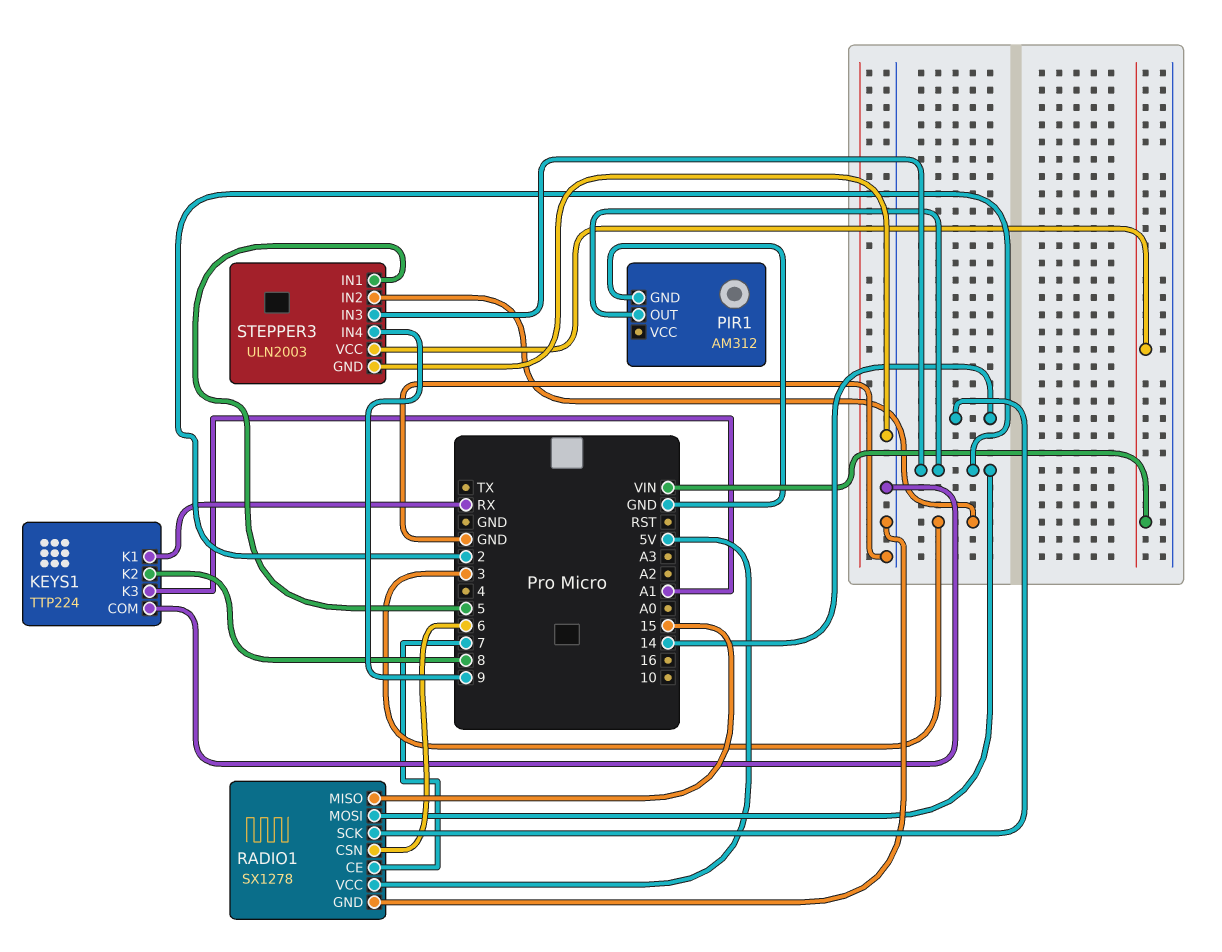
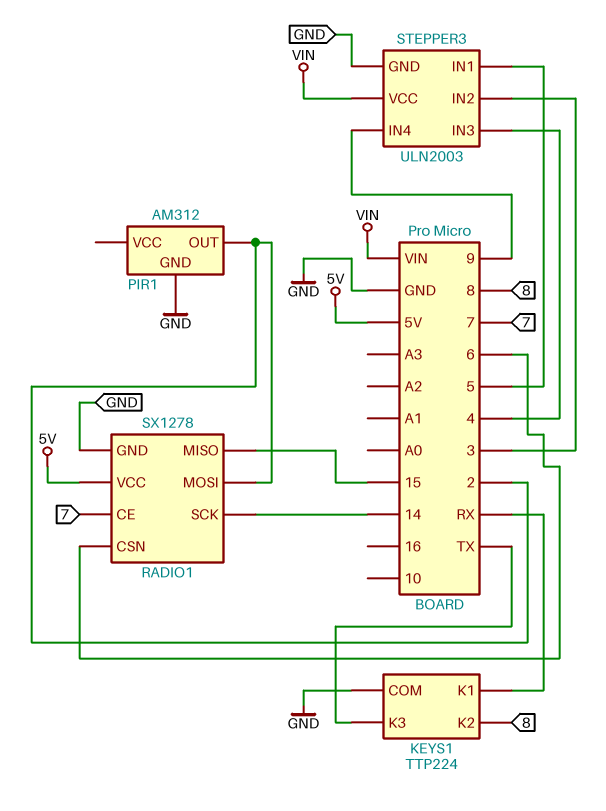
KEYS1 pin K3: A1 -> TX
STEPPER3 pin IN3: 2 -> 4

